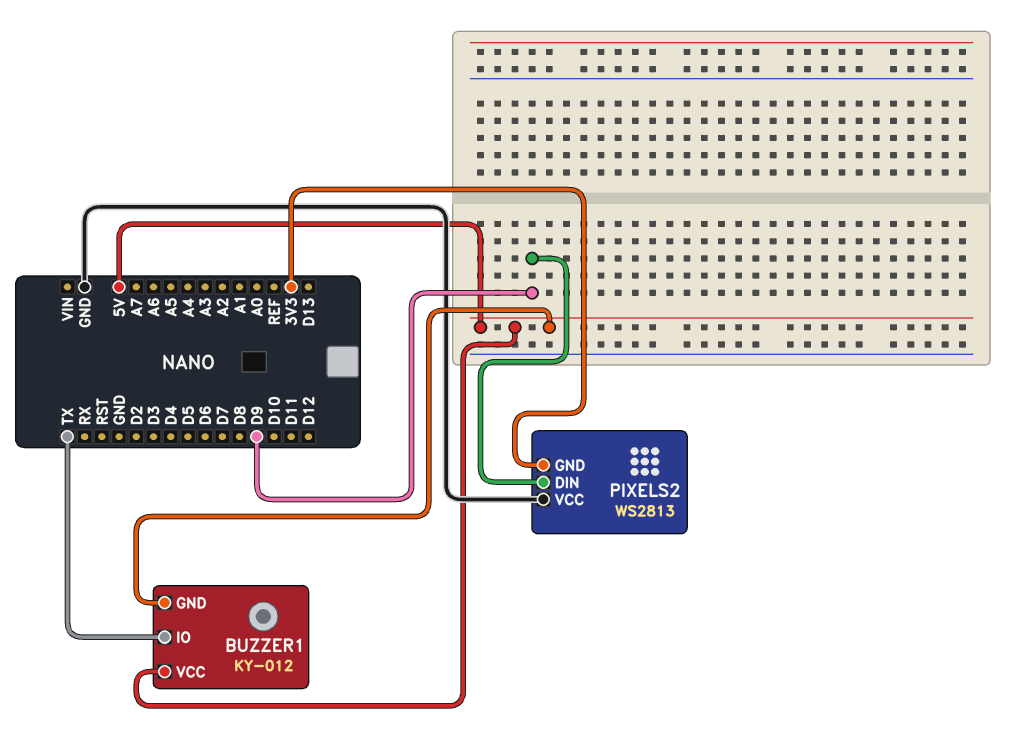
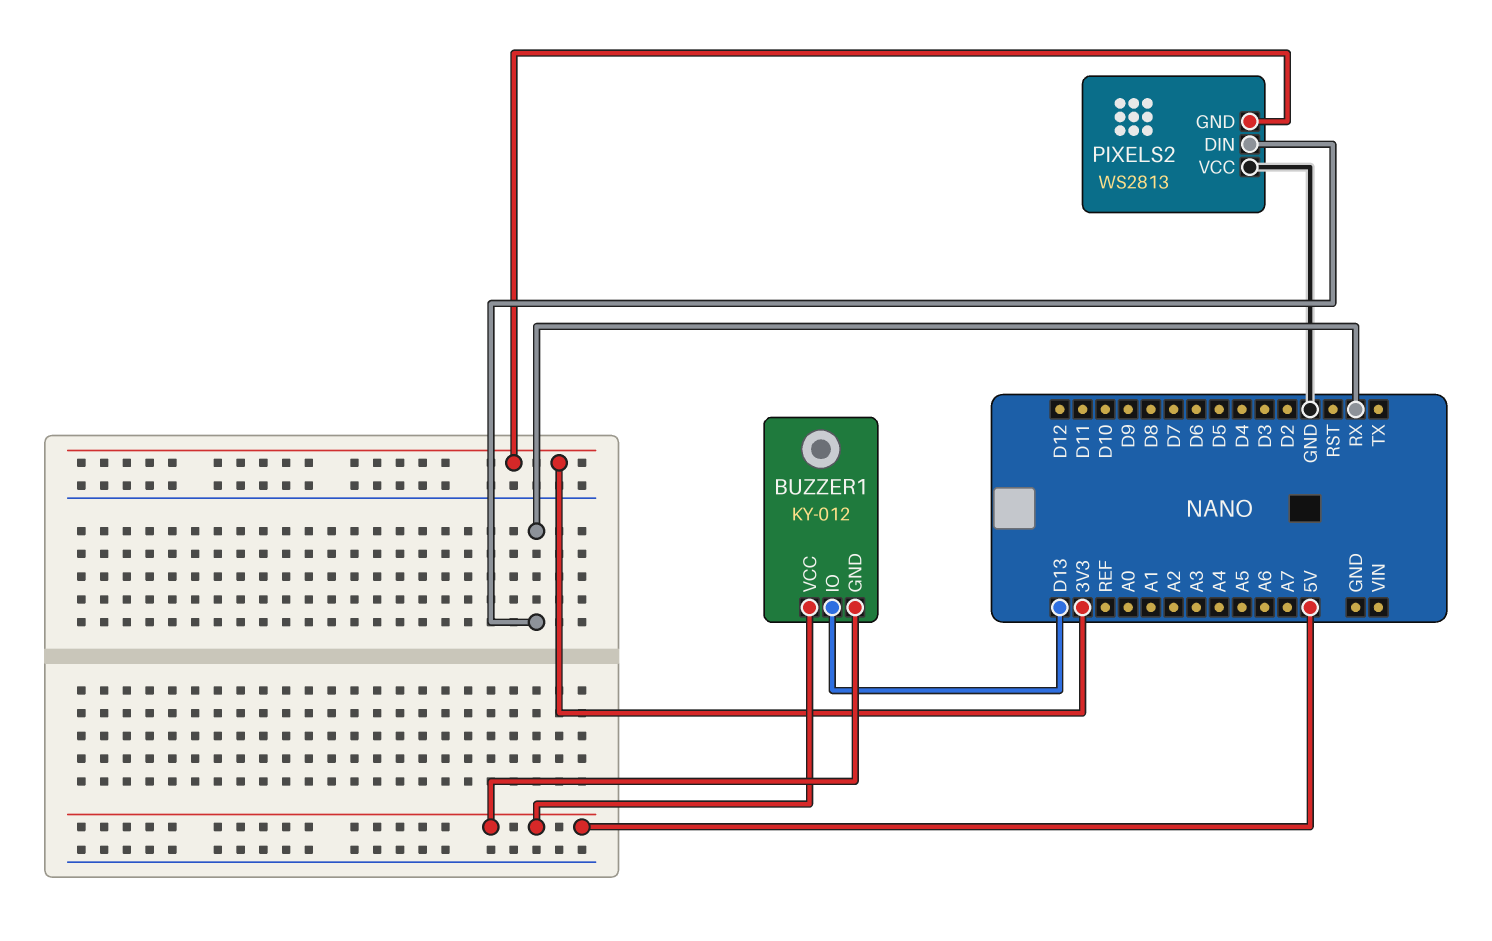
BUZZER1 pin IO: TX -> D13
PIXELS2 pin DIN: D9 -> RX

